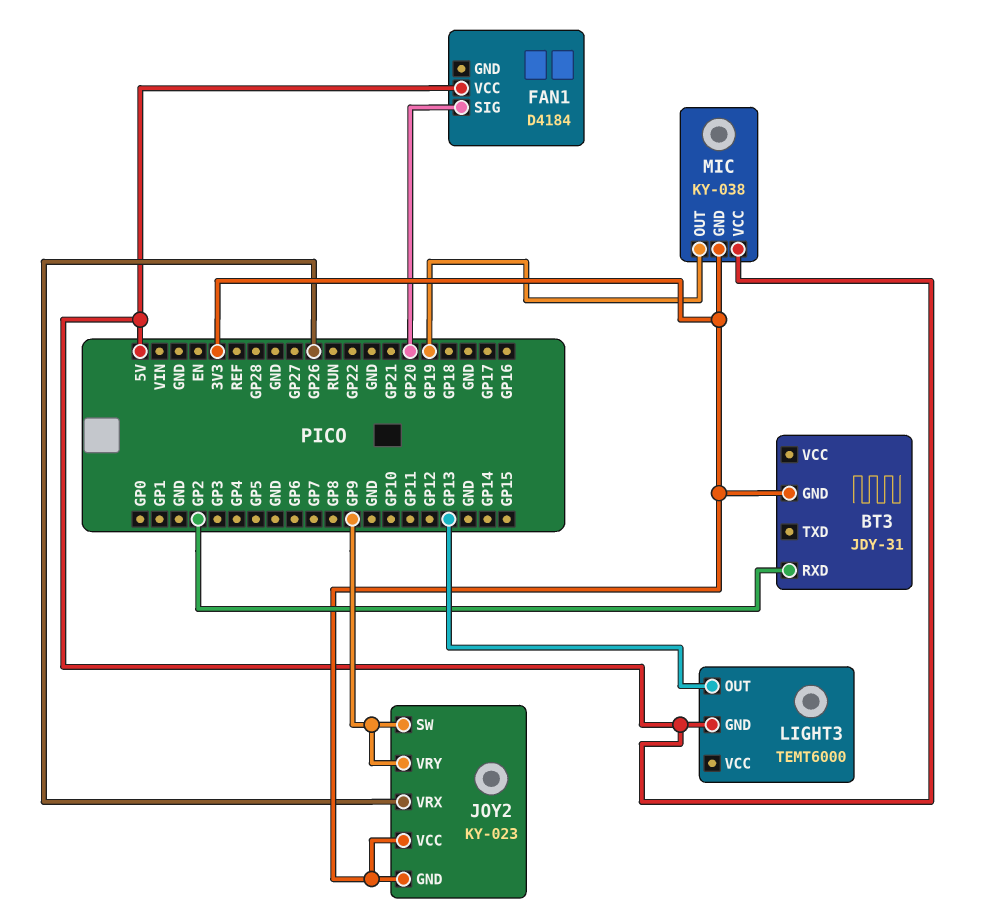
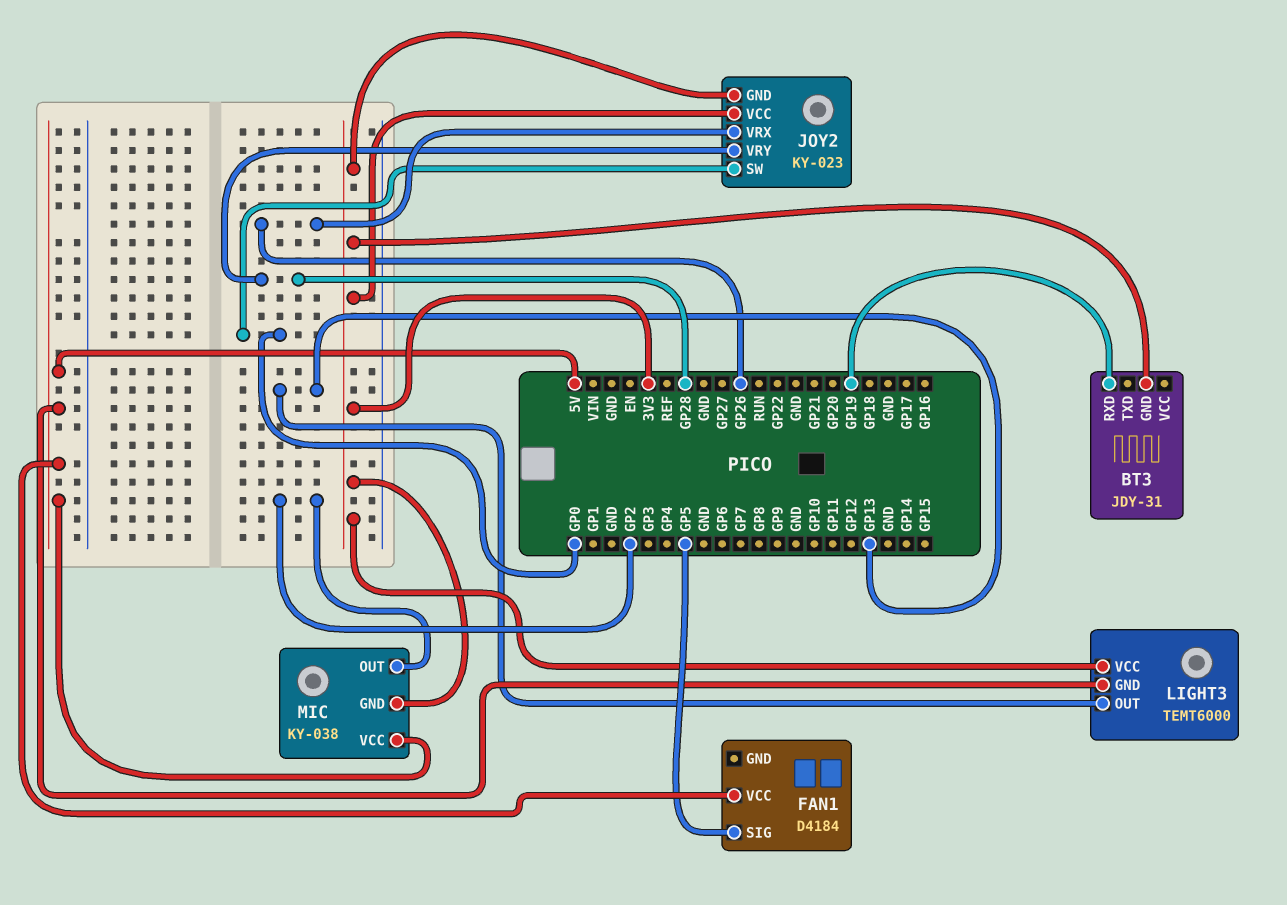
BT3 pin RXD: GP2 -> GP19
FAN1 pin SIG: GP20 -> GP5
JOY2 pin SW: GP9 -> GP0
JOY2 pin VRY: GP9 -> GP28
LIGHT3 pin VCC: none -> 3V3
MIC pin OUT: GP19 -> GP2

